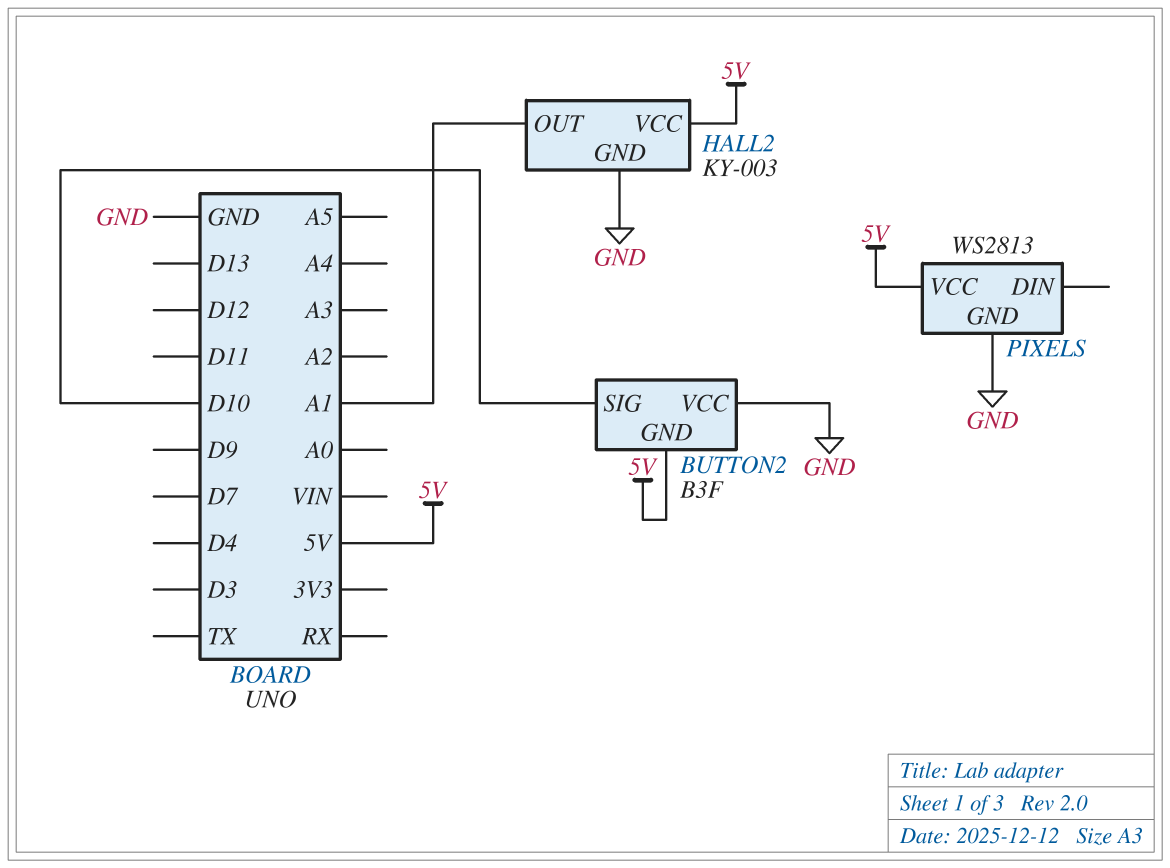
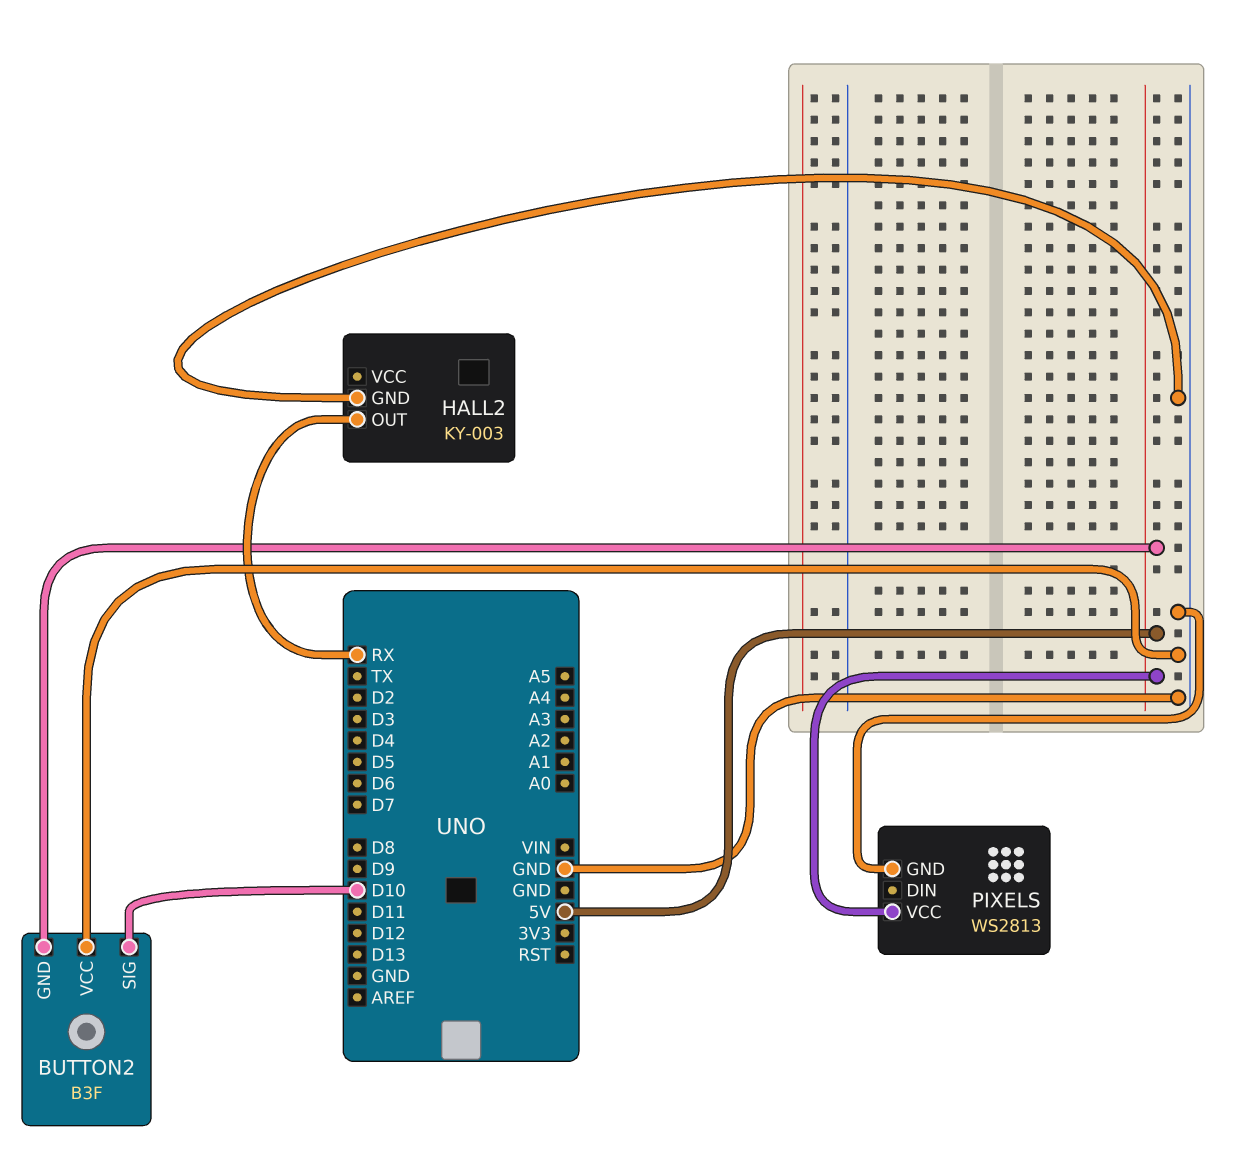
HALL2 pin OUT: A1 -> RX
HALL2 pin VCC: 5V -> none

